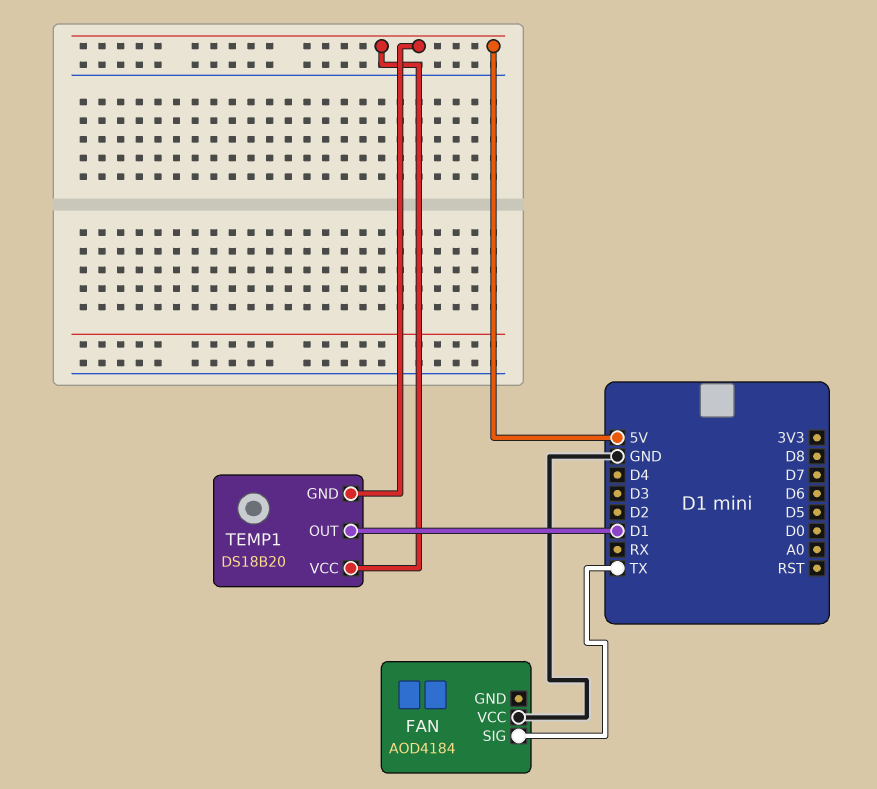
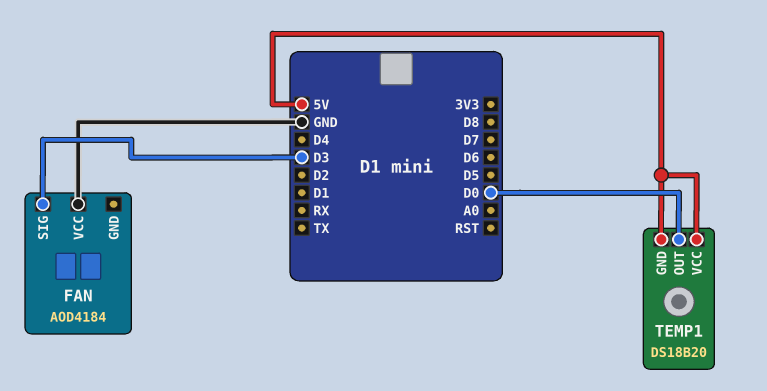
FAN pin SIG: TX -> D3
TEMP1 pin OUT: D1 -> D0

